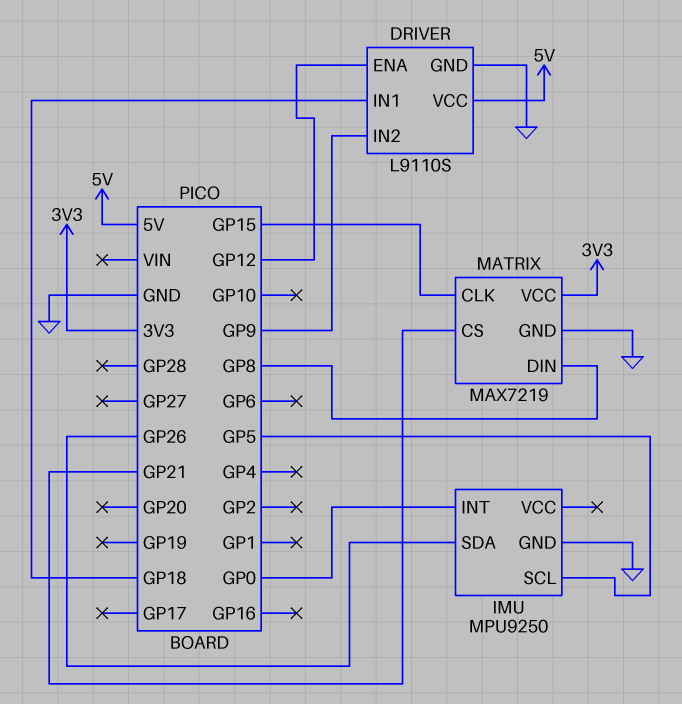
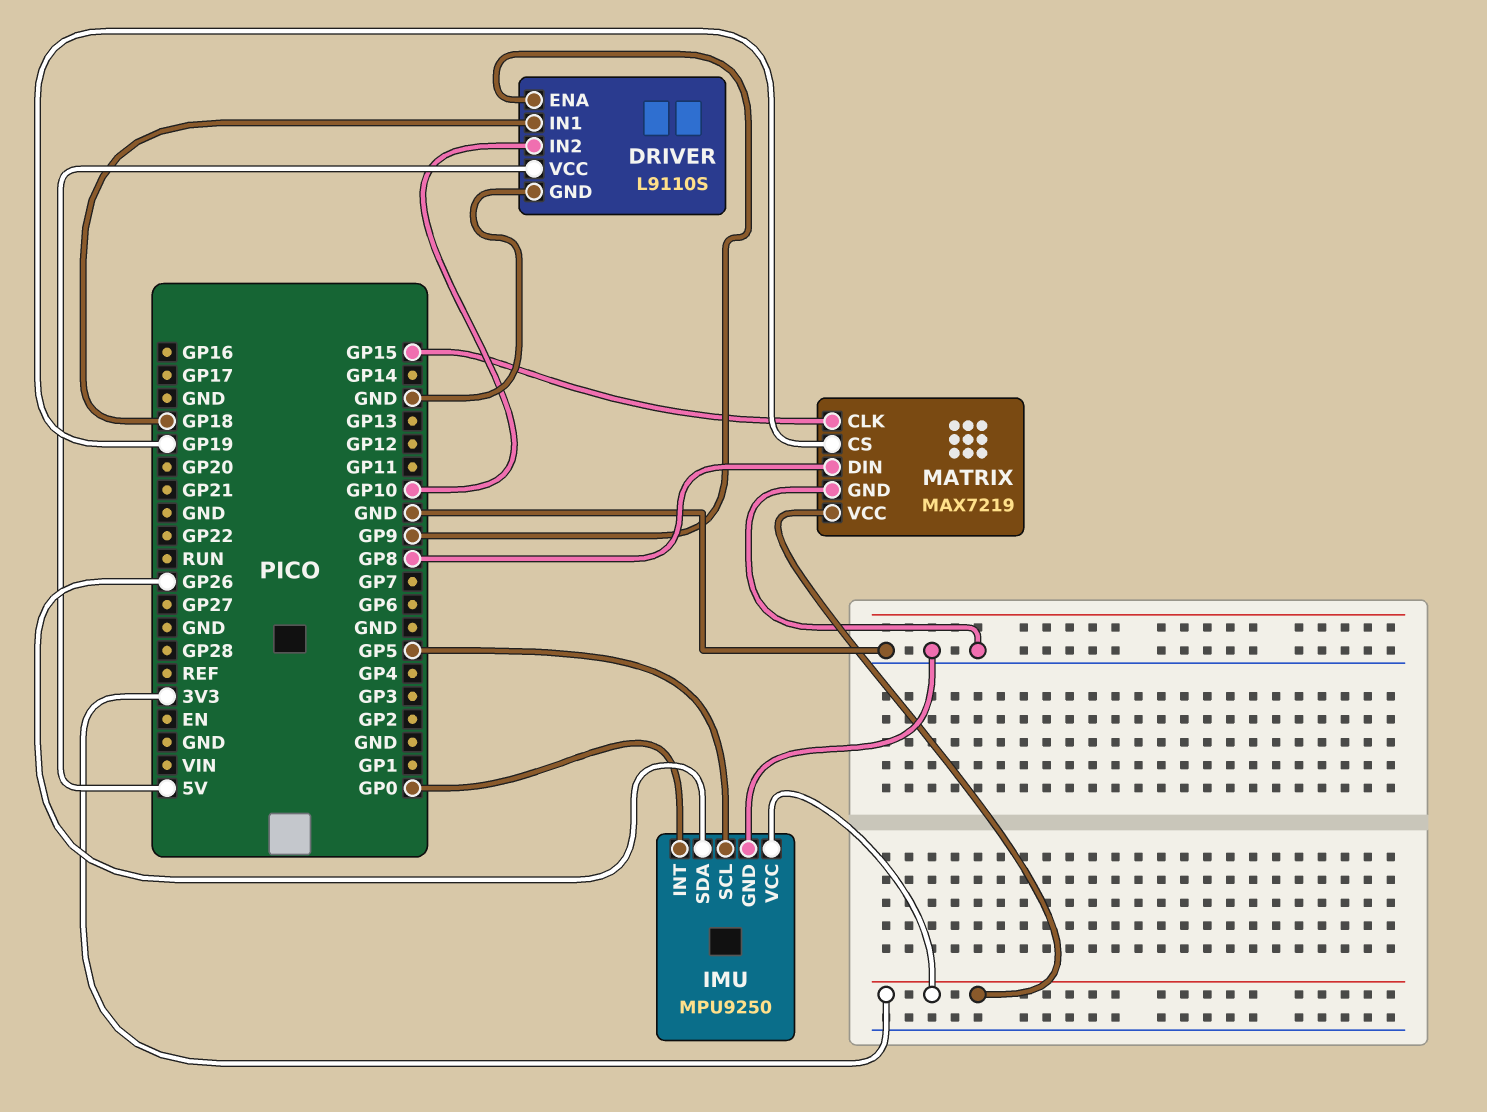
DRIVER pin ENA: GP12 -> GP9
DRIVER pin IN2: GP9 -> GP10
IMU pin VCC: none -> 3V3
MATRIX pin CS: GP21 -> GP19

